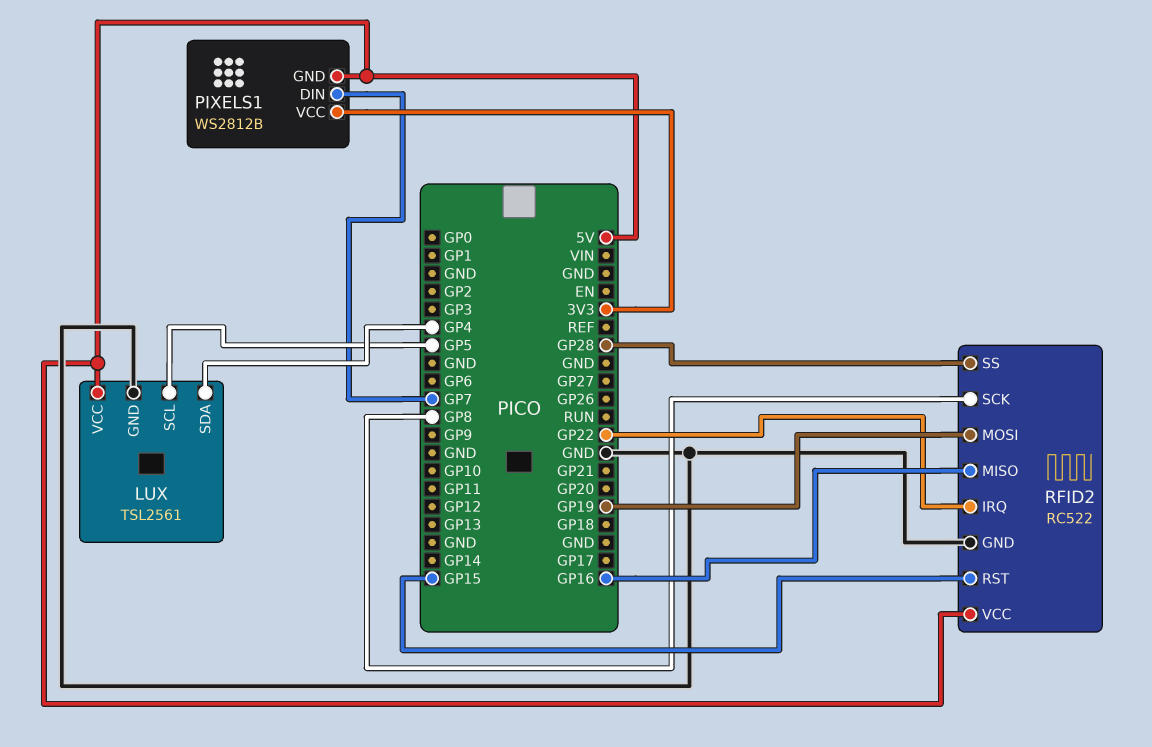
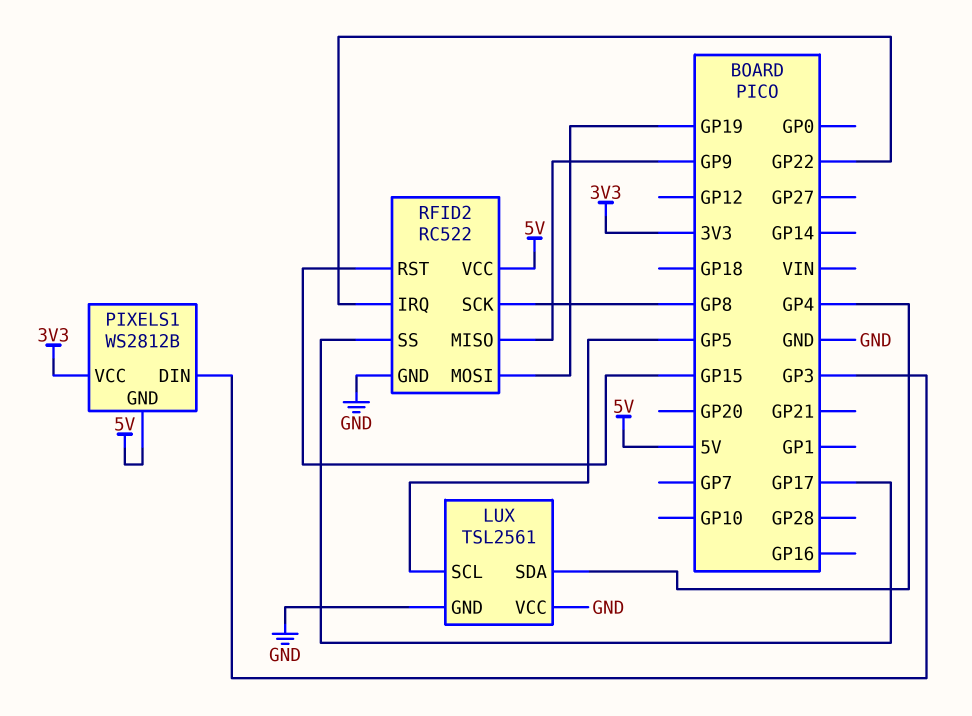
LUX pin VCC: 5V -> GND
PIXELS1 pin DIN: GP7 -> GP3
RFID2 pin MISO: GP16 -> GP9
RFID2 pin SS: GP28 -> GP17

